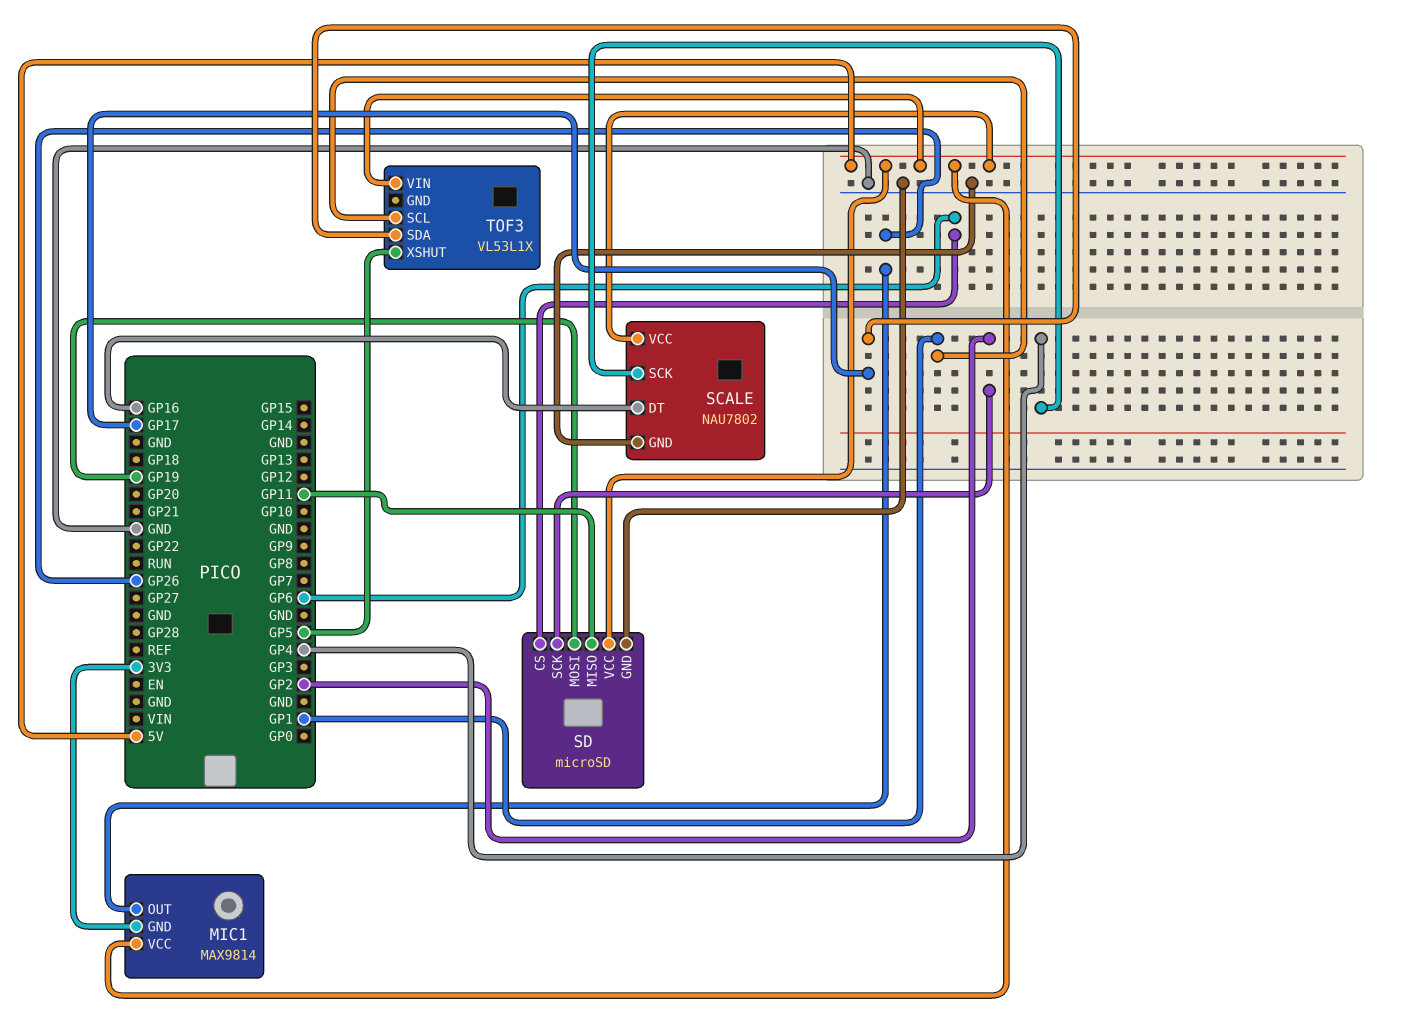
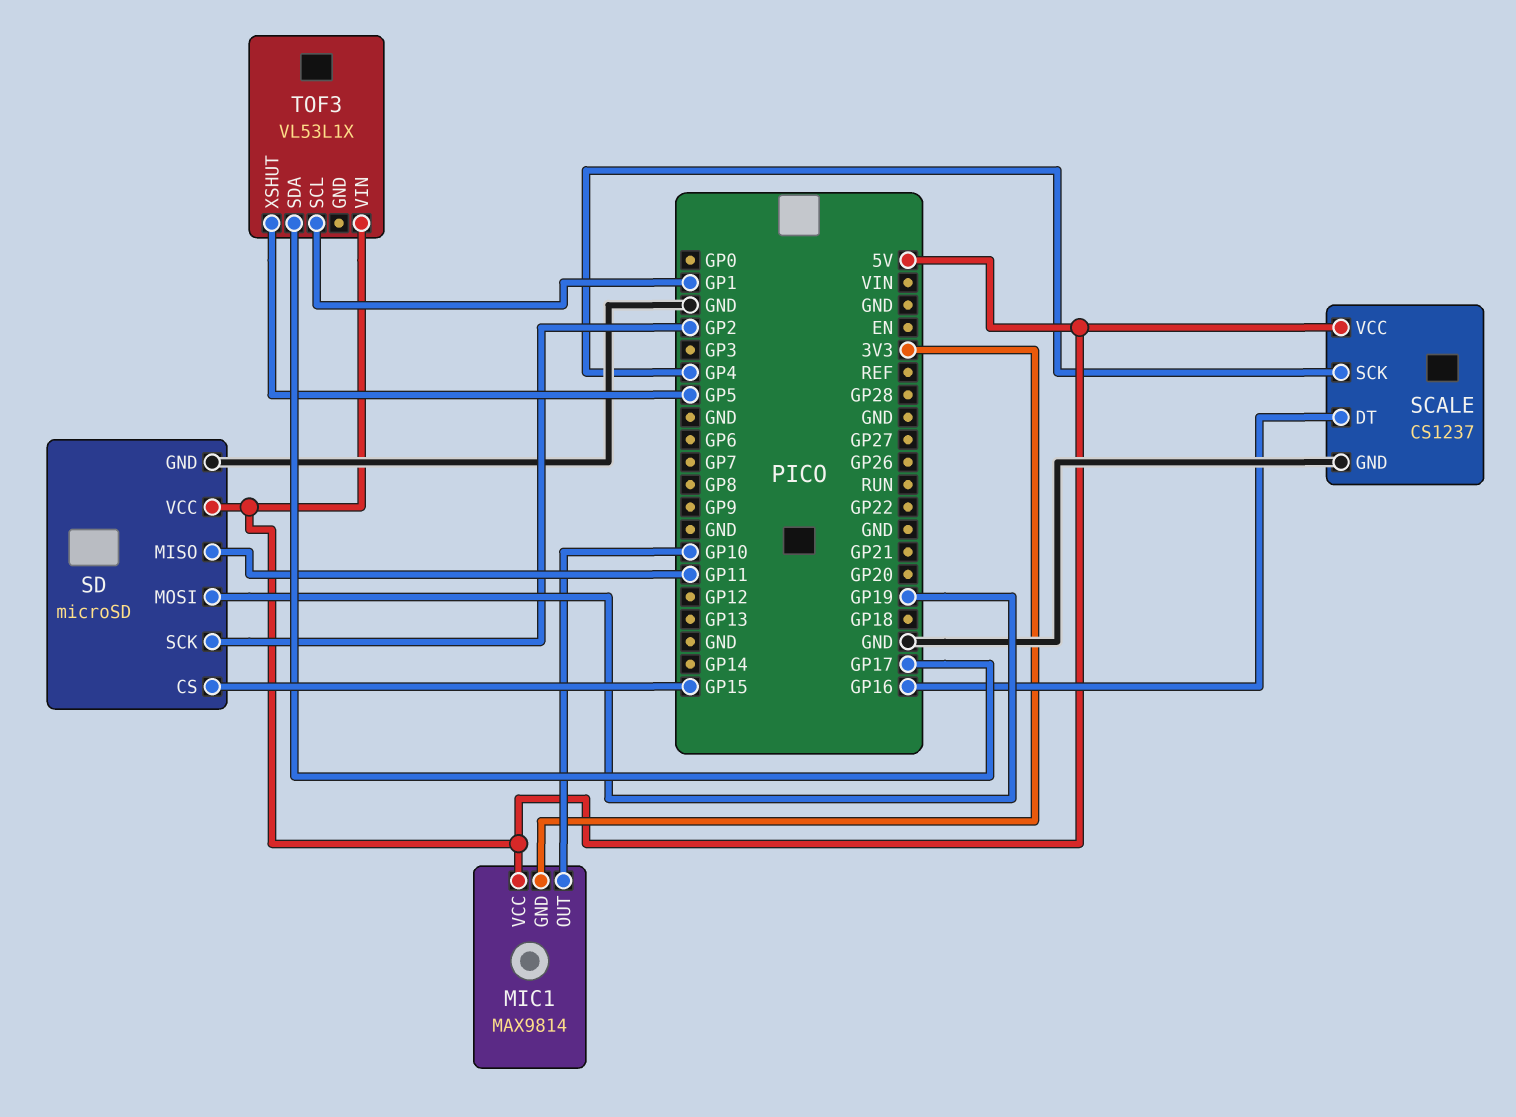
MIC1 pin OUT: GP26 -> GP10
SCALE: NAU7802 -> CS1237
SD pin CS: GP6 -> GP15

